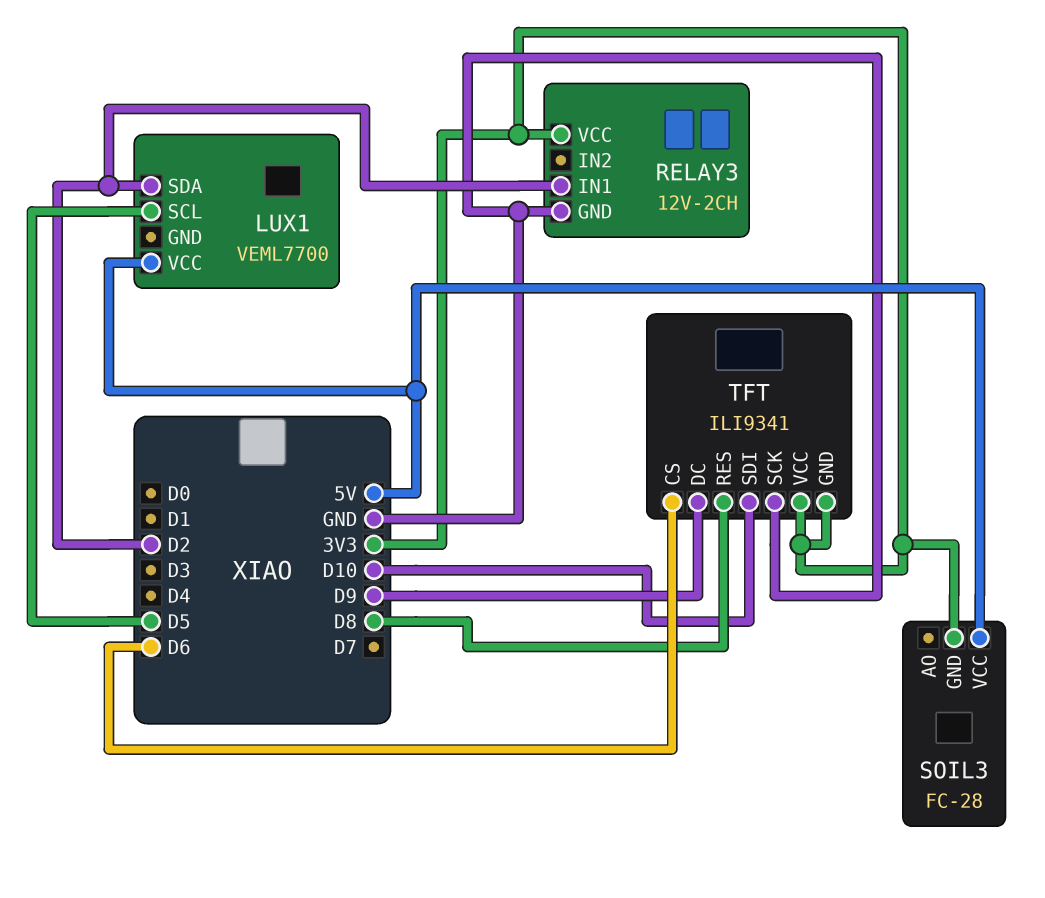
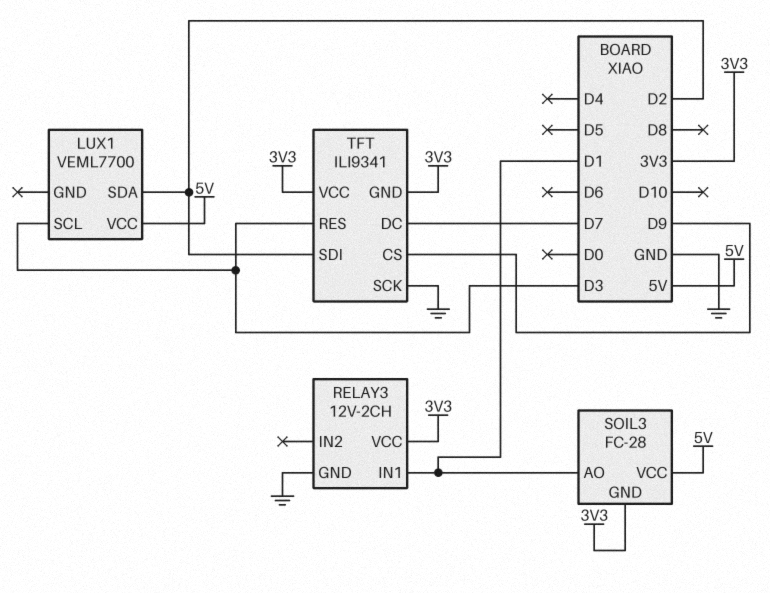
LUX1 pin SCL: D5 -> D3
RELAY3 pin IN1: D2 -> D1
SOIL3 pin AO: none -> D1
TFT pin CS: D6 -> D9
TFT pin DC: D9 -> D7
TFT pin RES: D8 -> D3
TFT pin SDI: D10 -> D2

